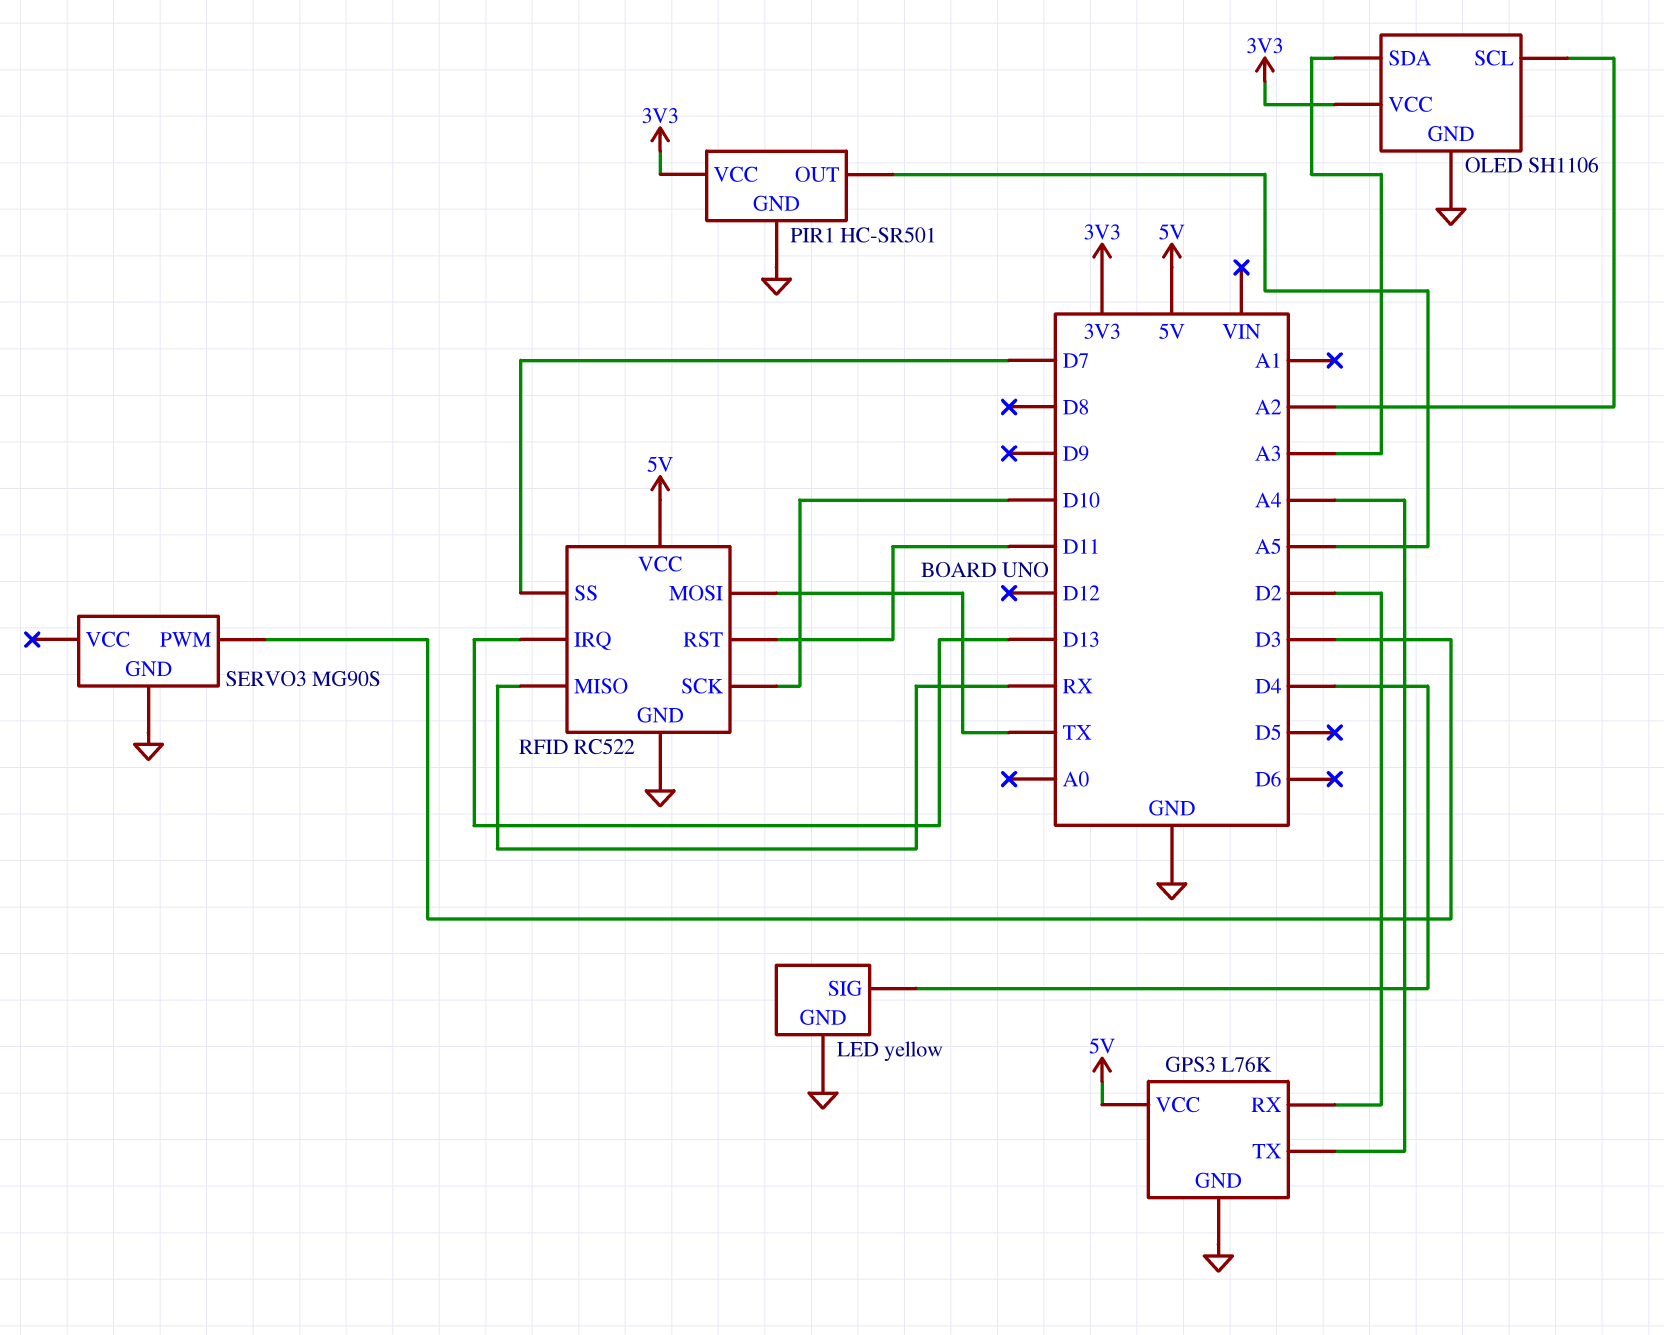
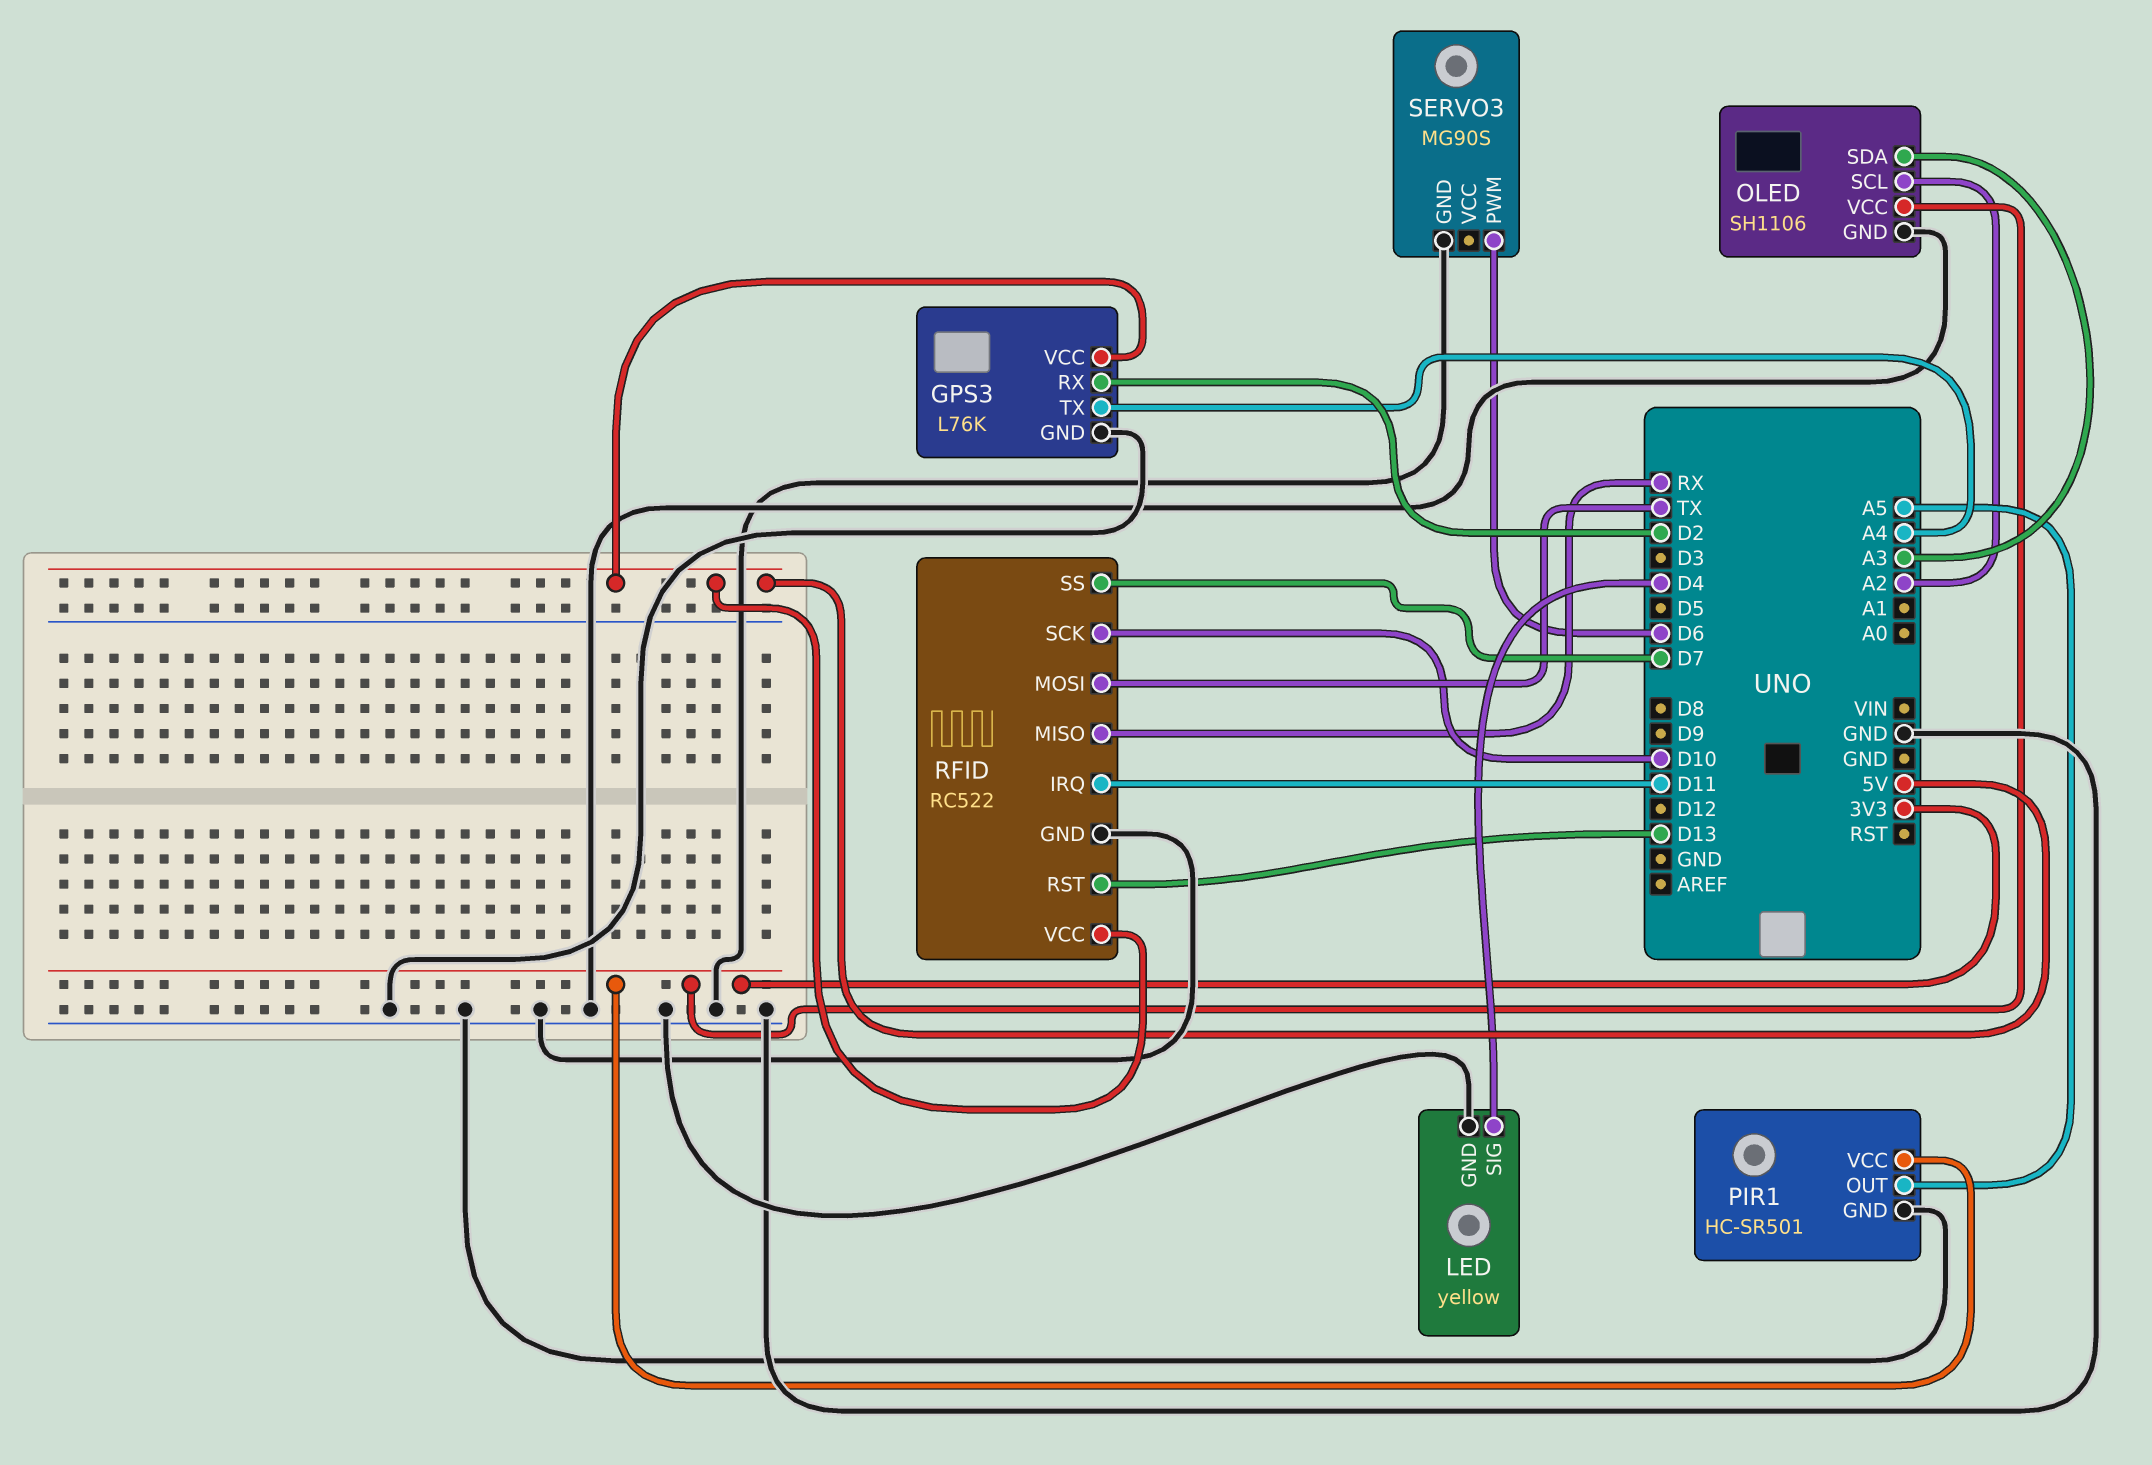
RFID pin IRQ: D13 -> D11
RFID pin RST: D11 -> D13
SERVO3 pin PWM: D3 -> D6

